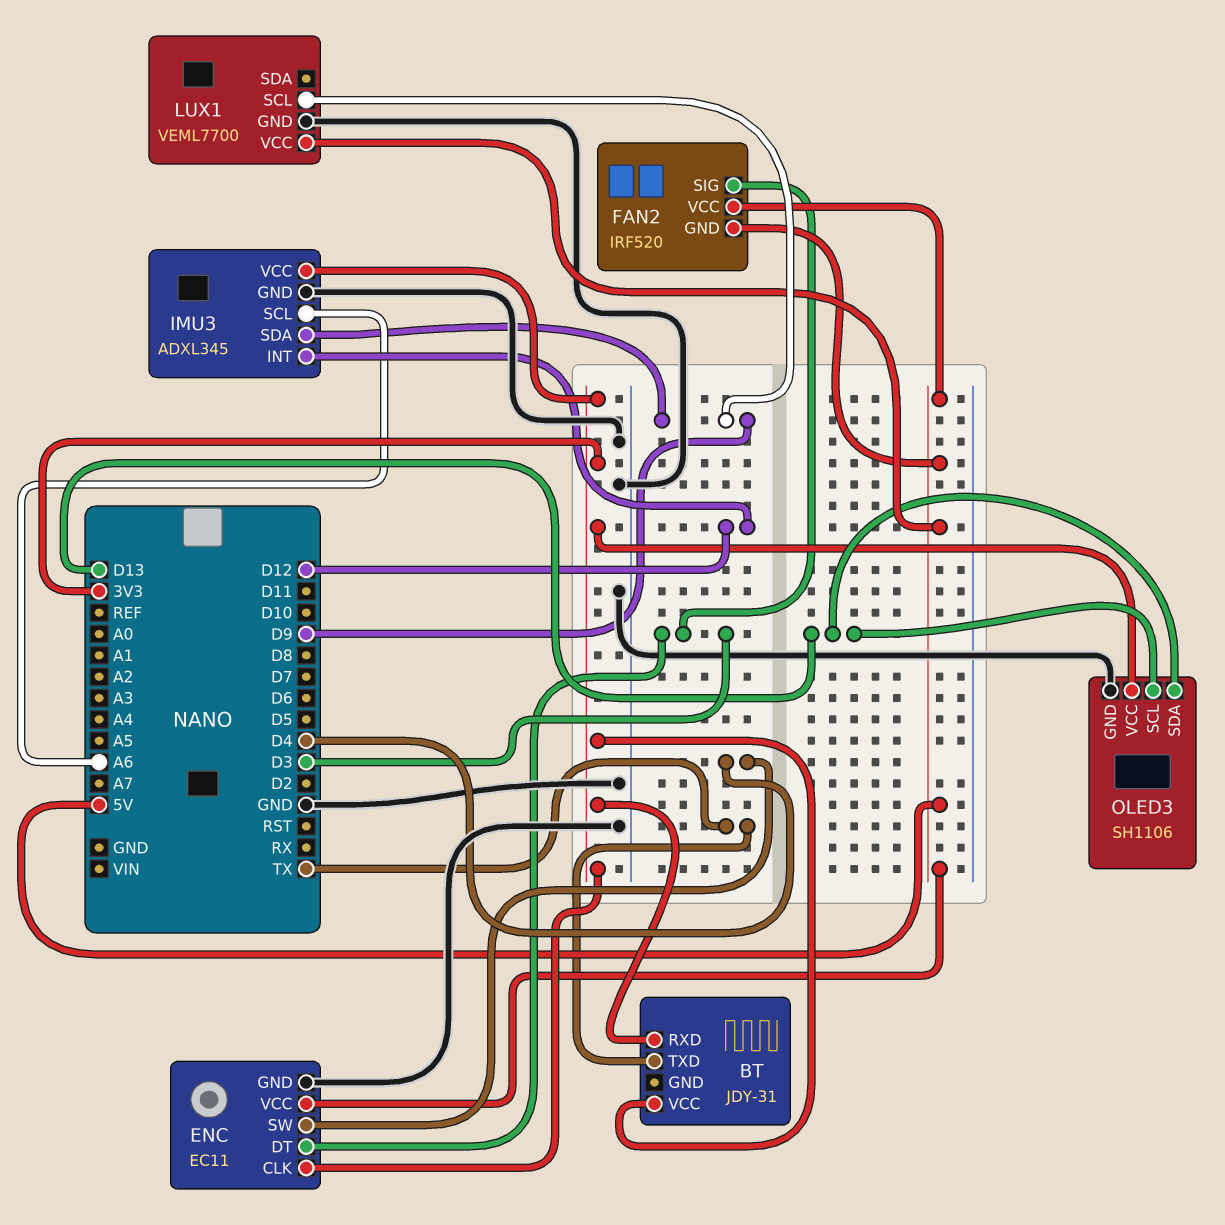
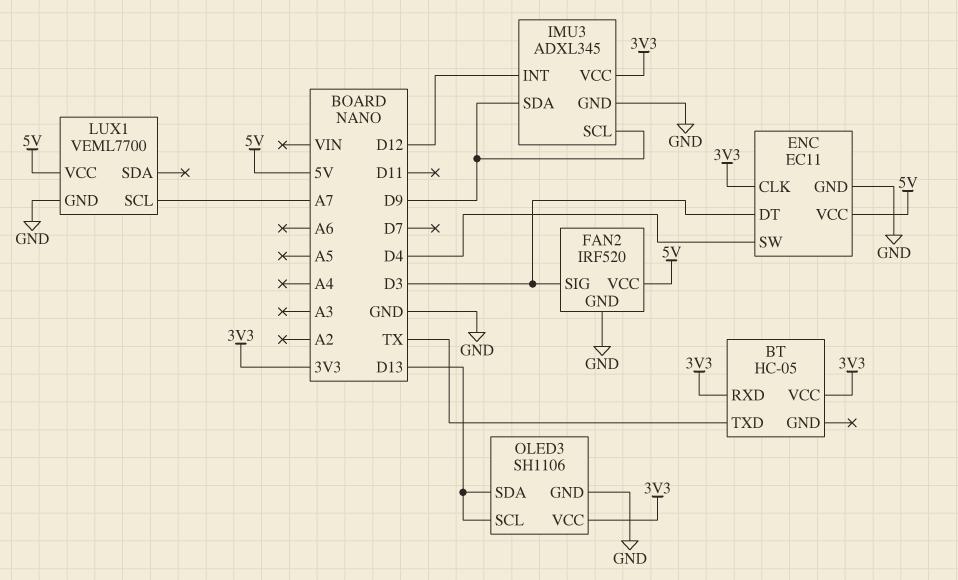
BT: JDY-31 -> HC-05
FAN2 pin GND: 5V -> GND
IMU3 pin SCL: A6 -> D9
LUX1 pin SCL: D9 -> A7

